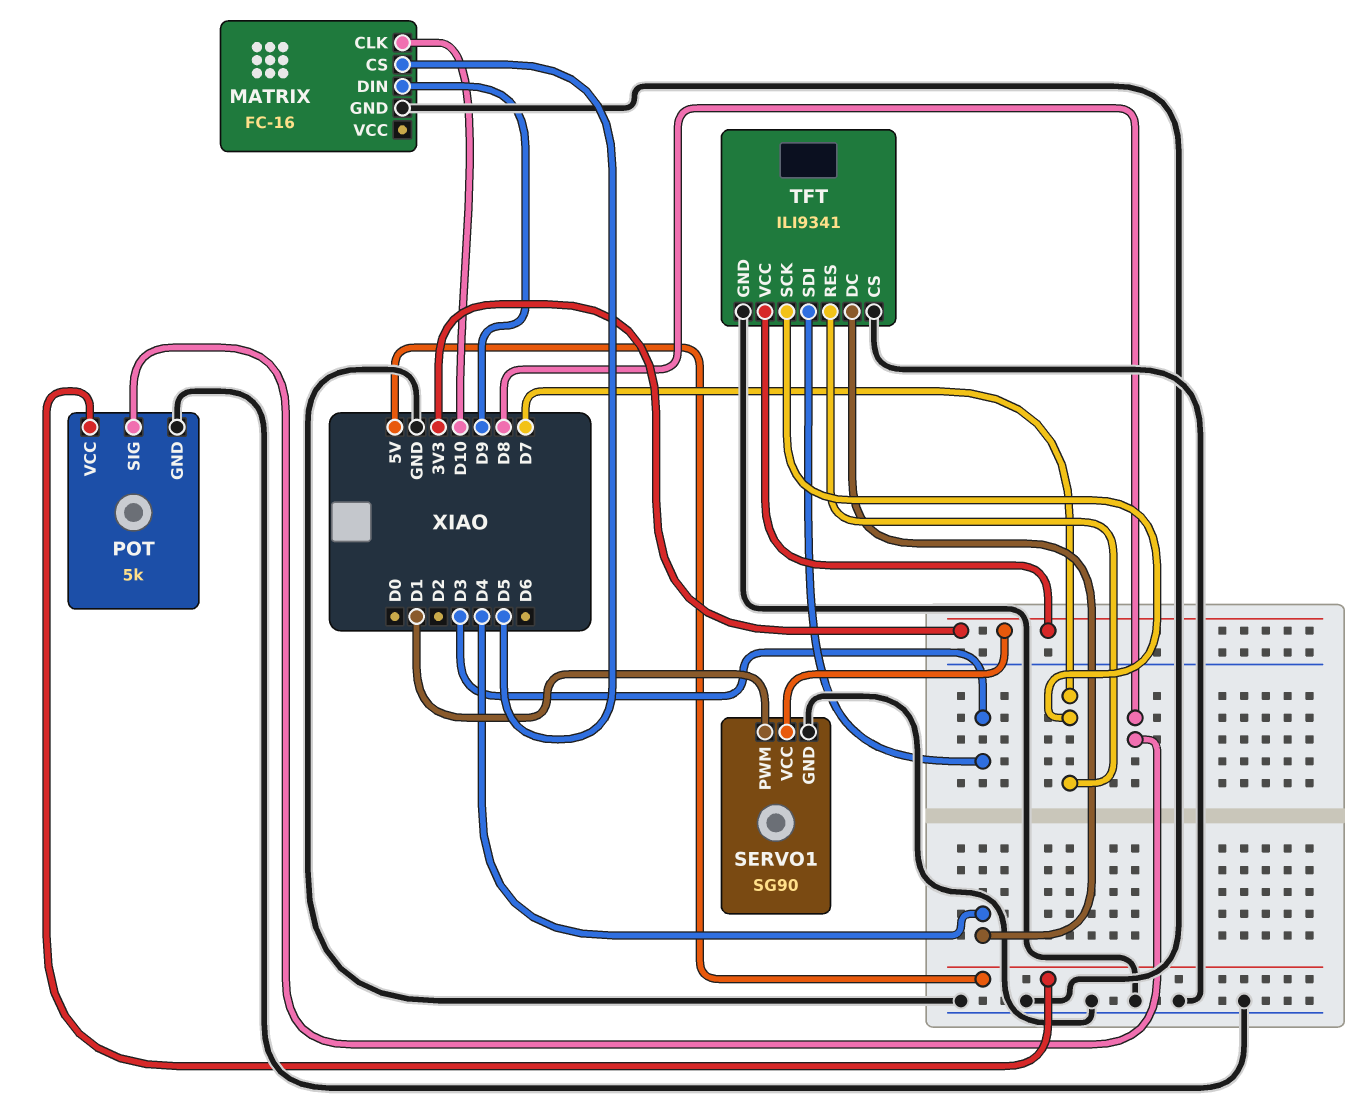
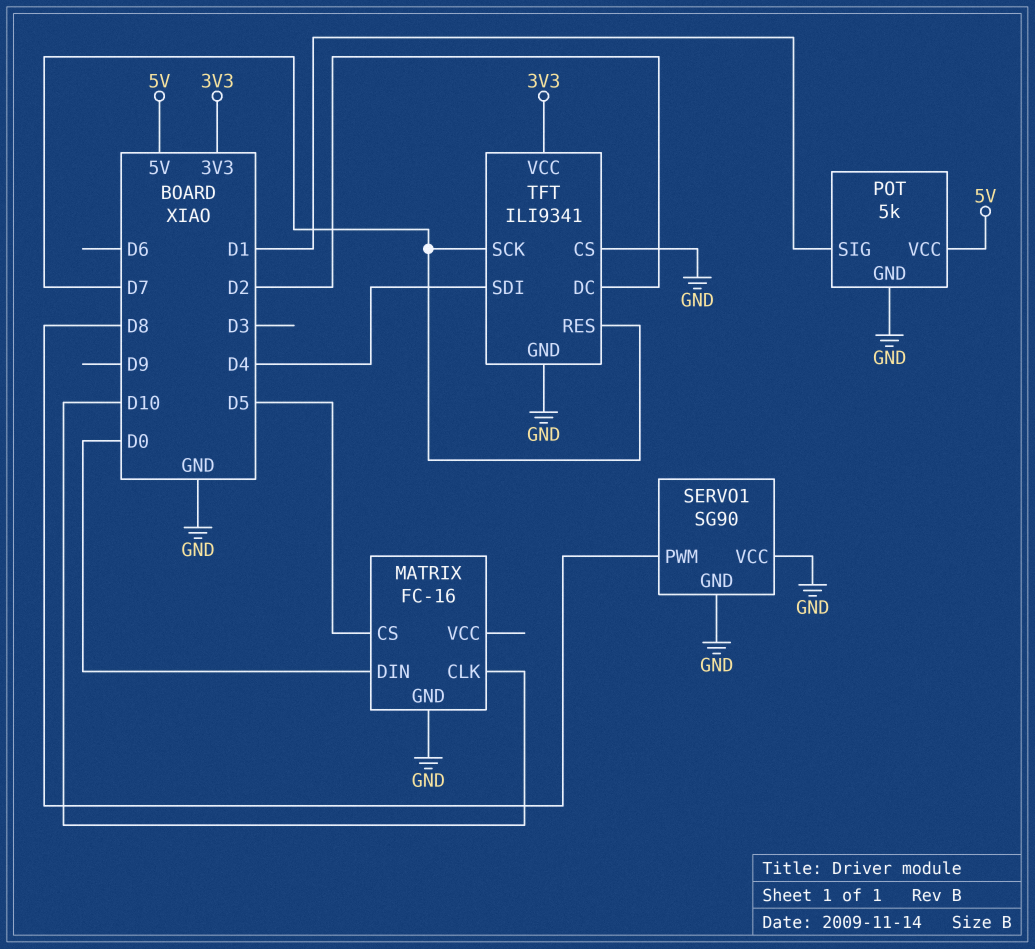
MATRIX pin DIN: D9 -> D0
POT pin SIG: D8 -> D1
SERVO1 pin PWM: D1 -> D8
SERVO1 pin VCC: 3V3 -> GND
TFT pin DC: D4 -> D2
TFT pin SDI: D3 -> D4

